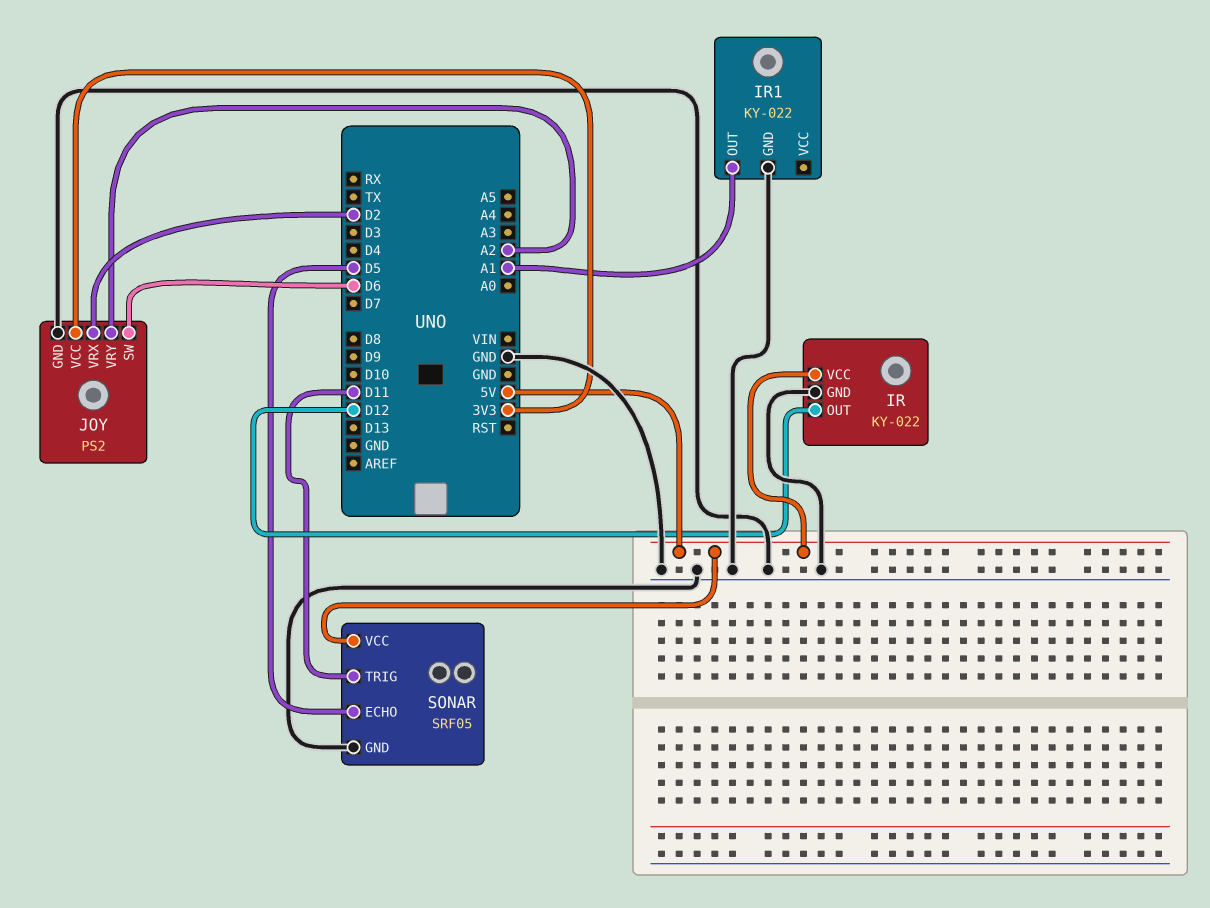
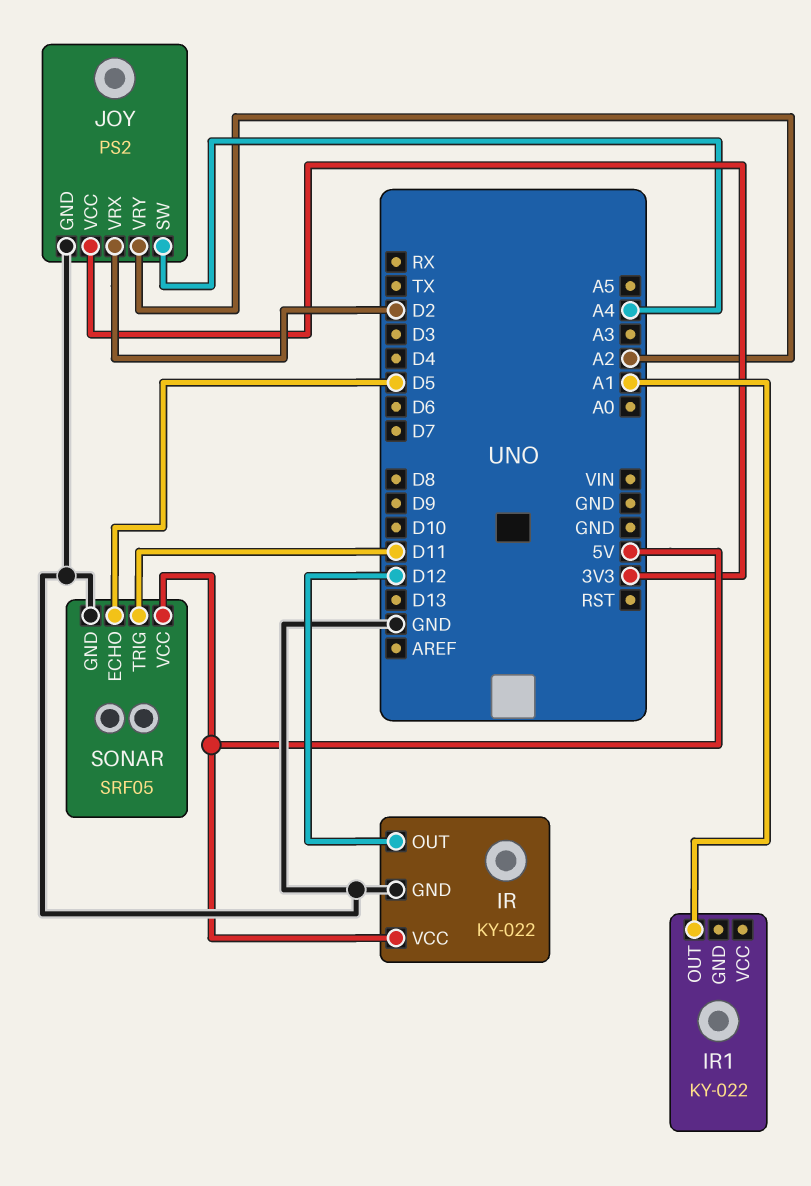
IR1 pin GND: GND -> none
JOY pin SW: D6 -> A4

